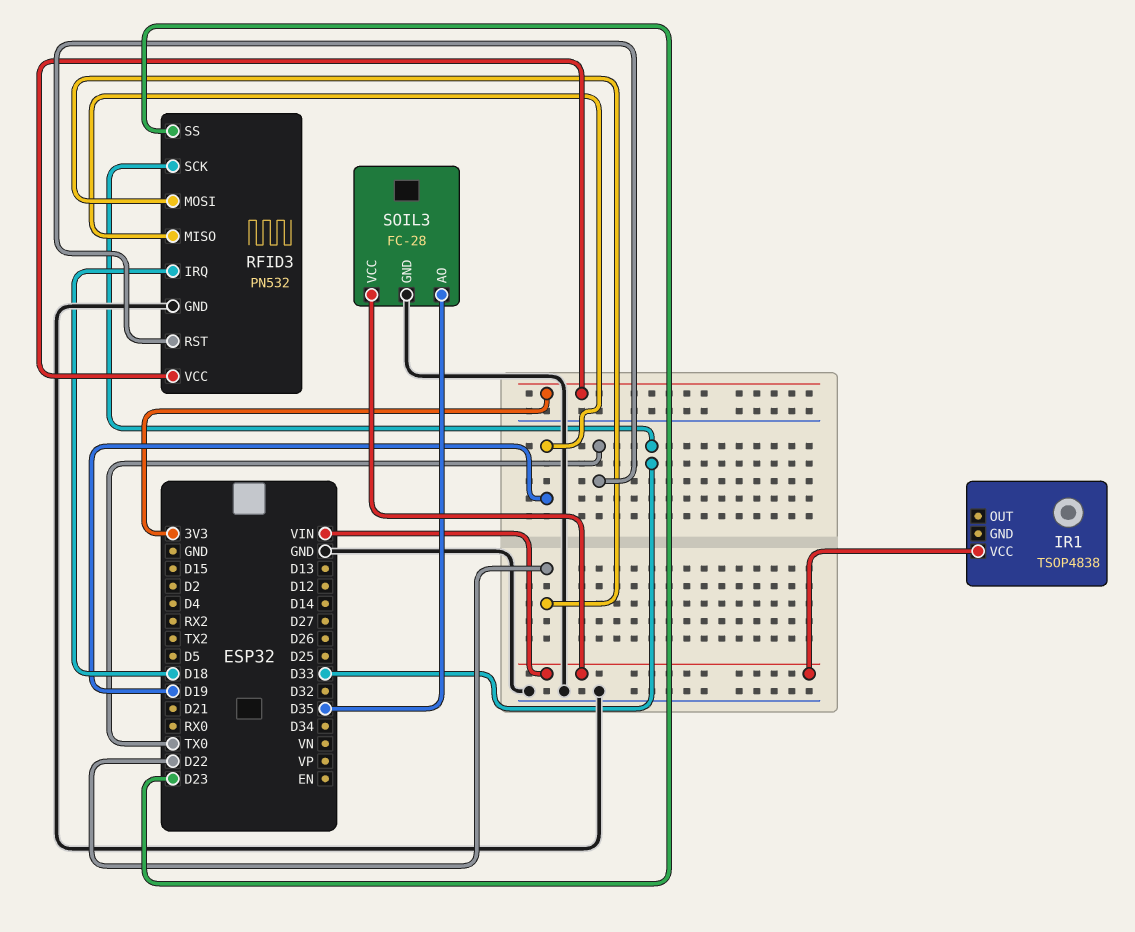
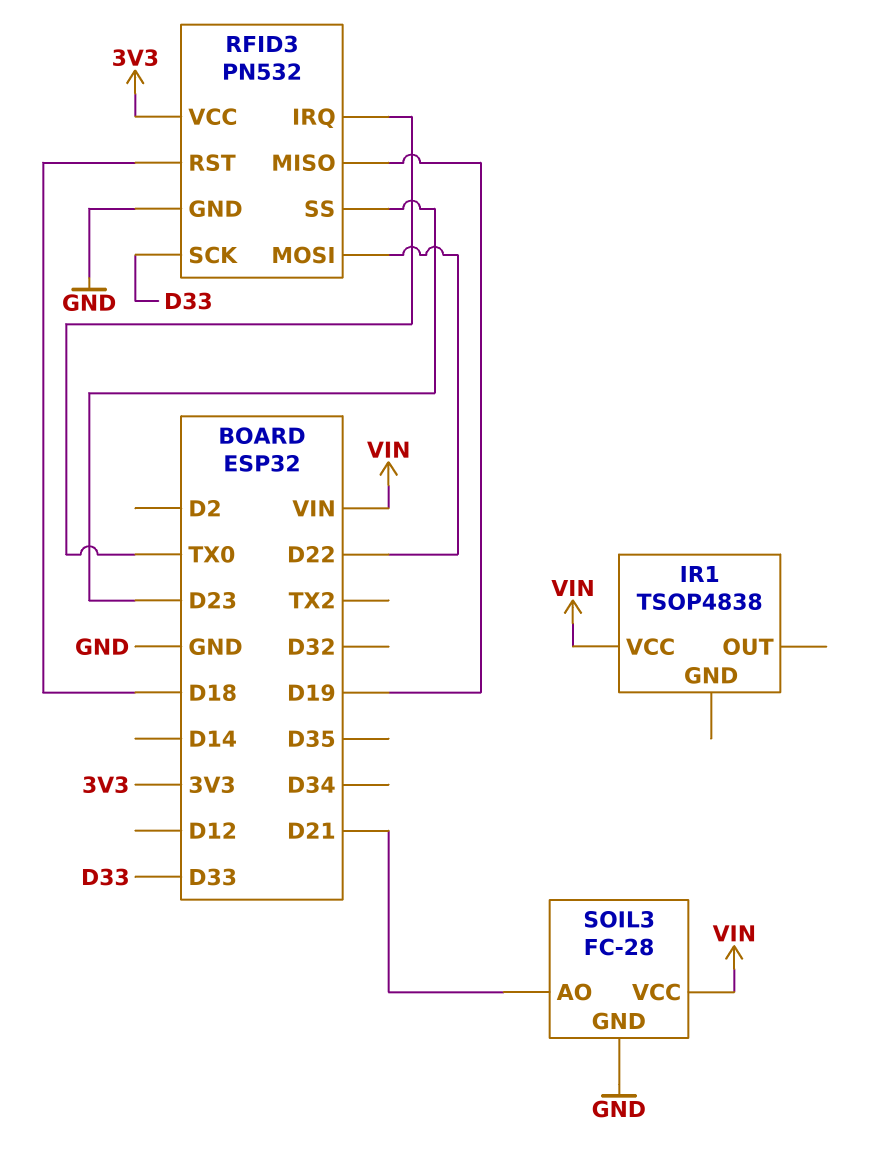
RFID3 pin IRQ: D18 -> TX0
RFID3 pin RST: TX0 -> D18
SOIL3 pin AO: D35 -> D21

